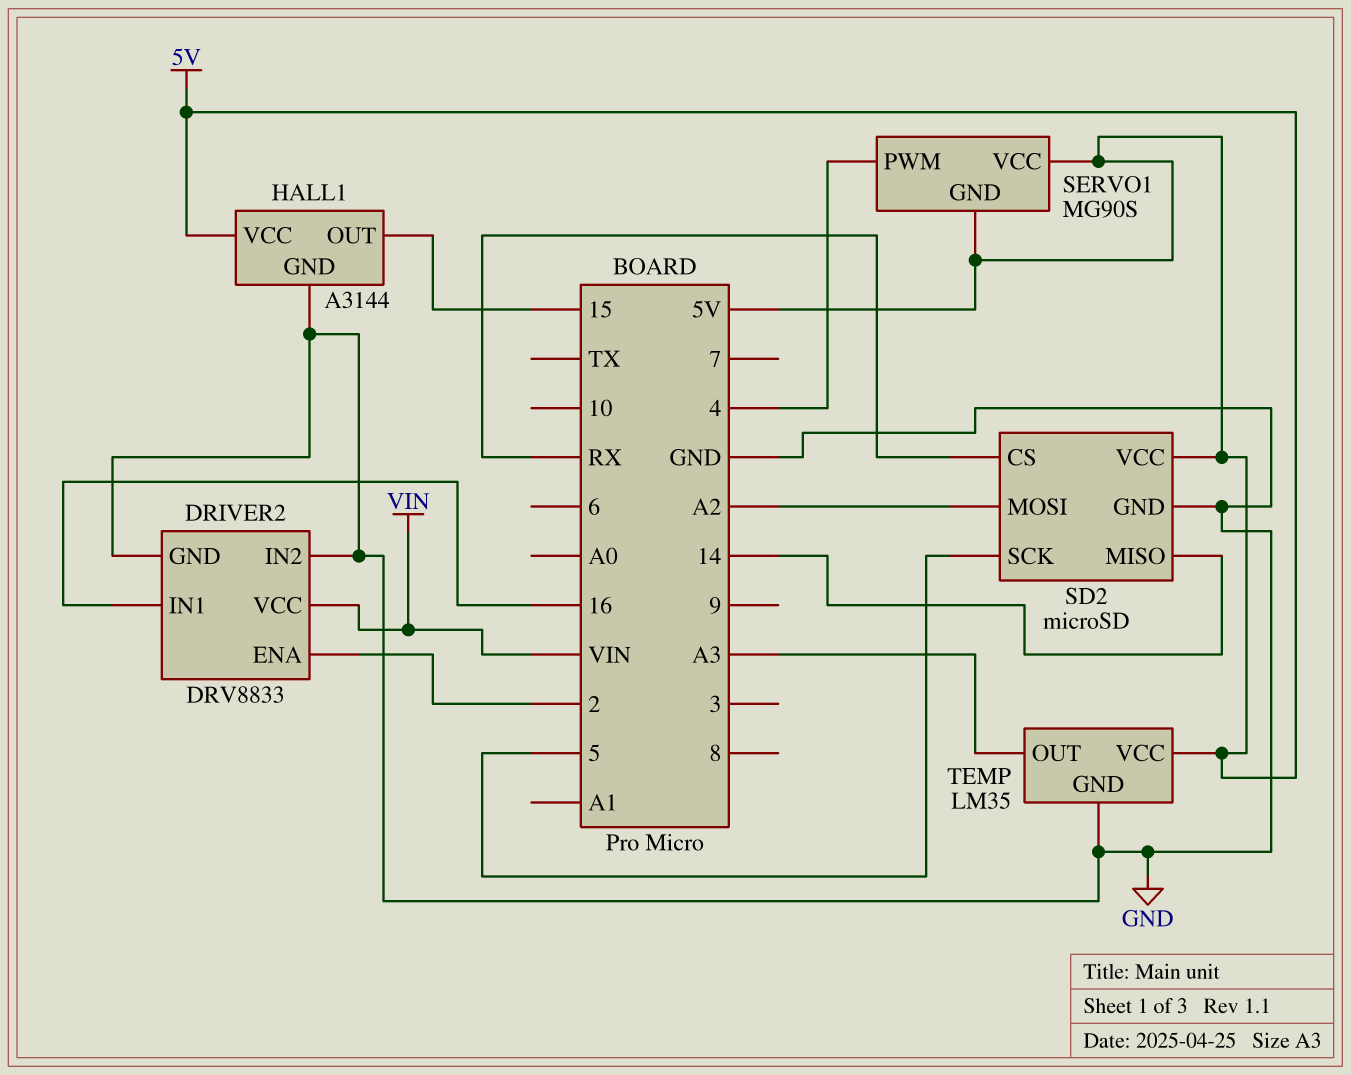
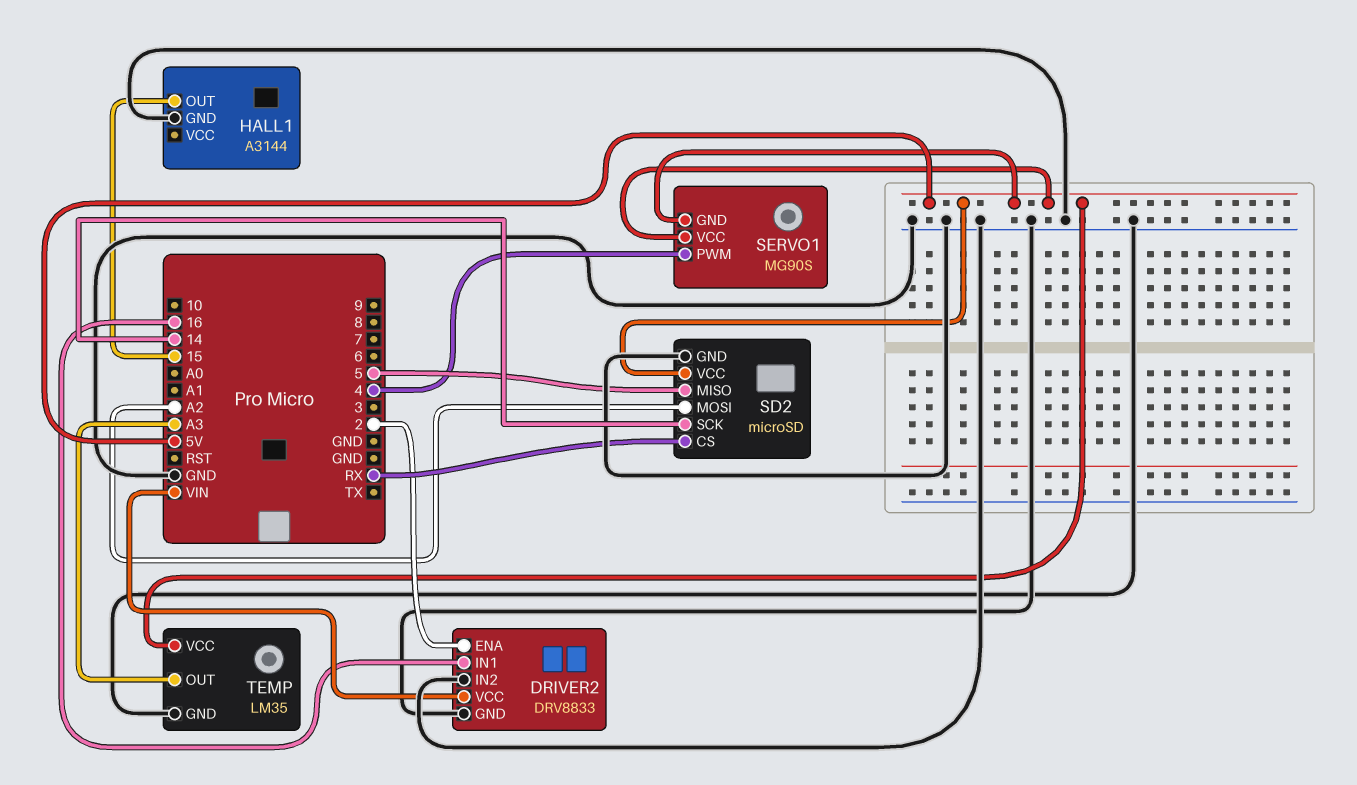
HALL1 pin VCC: 5V -> none
SD2 pin MISO: 14 -> 5
SD2 pin SCK: 5 -> 14

